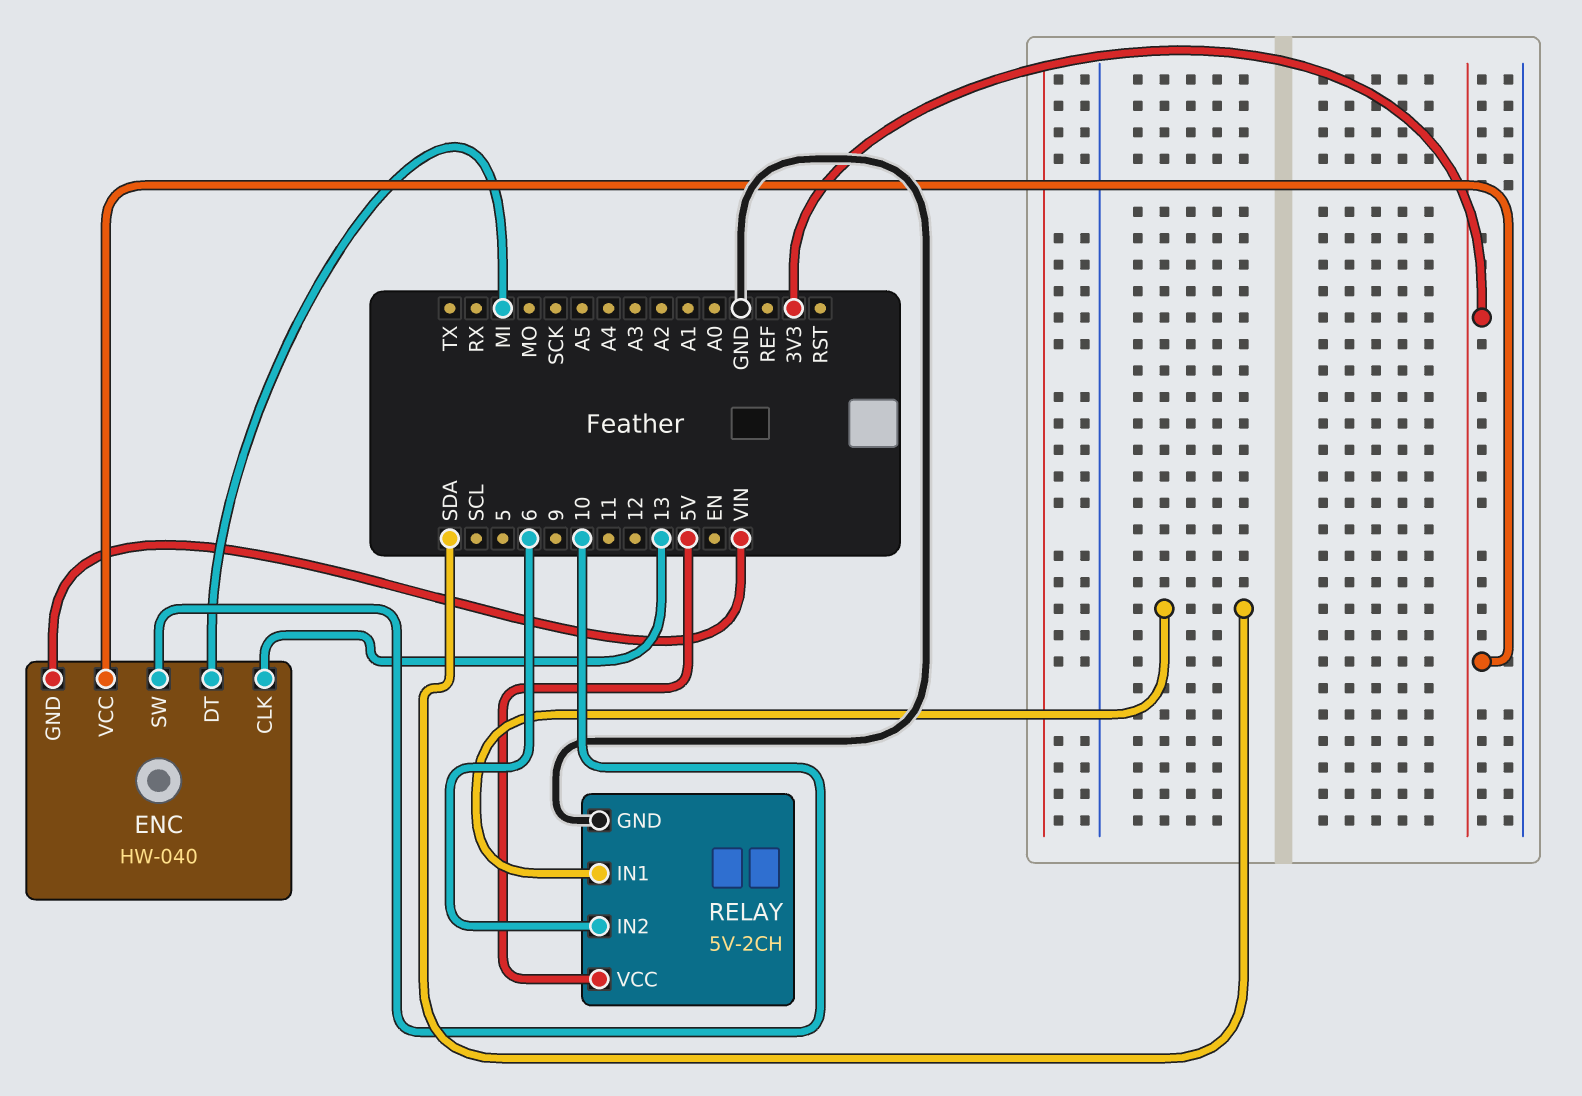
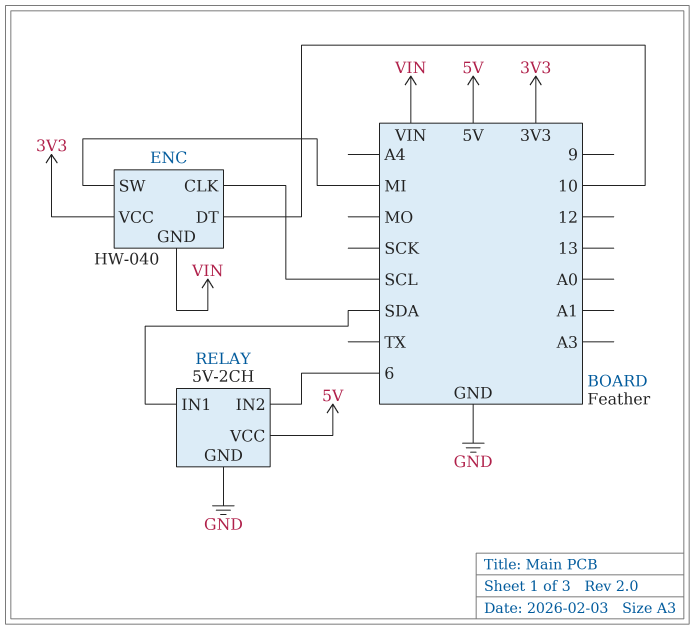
ENC pin CLK: 13 -> SCL
ENC pin DT: MI -> 10
ENC pin SW: 10 -> MI

